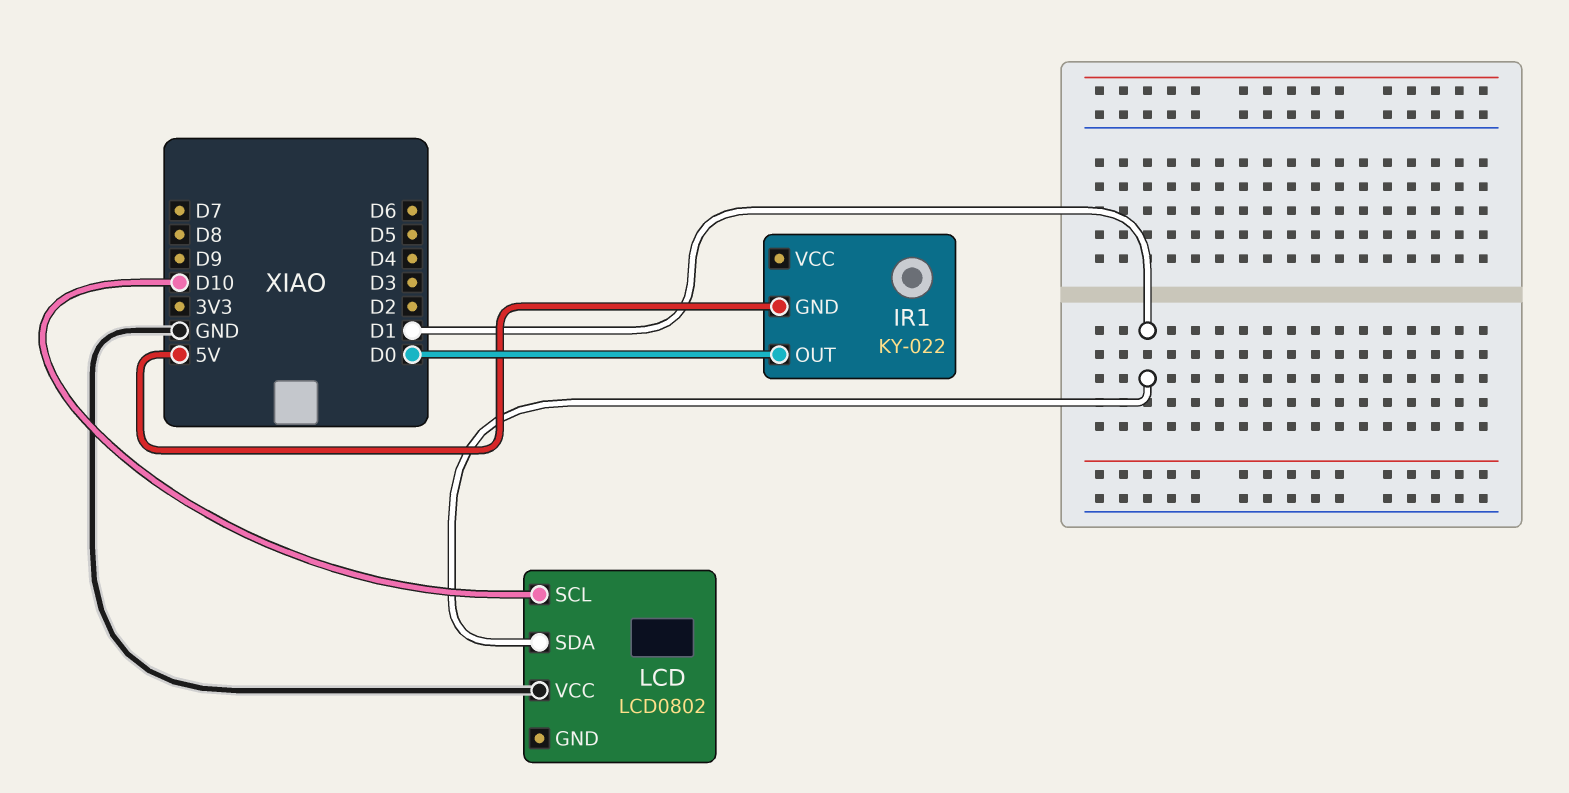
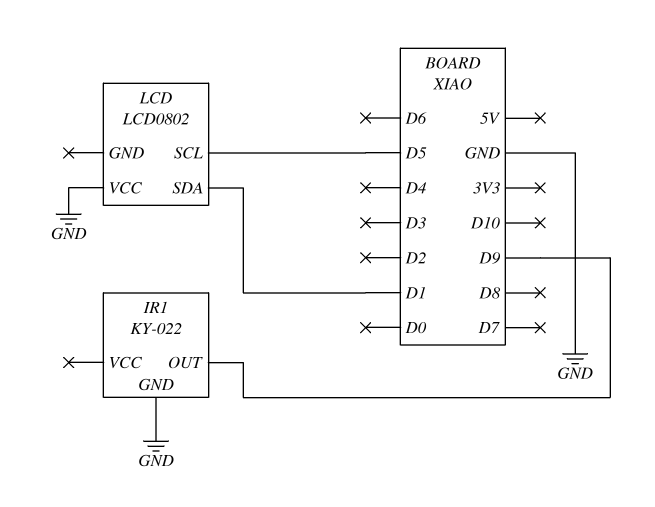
IR1 pin GND: 5V -> GND
IR1 pin OUT: D0 -> D9
LCD pin SCL: D10 -> D5

